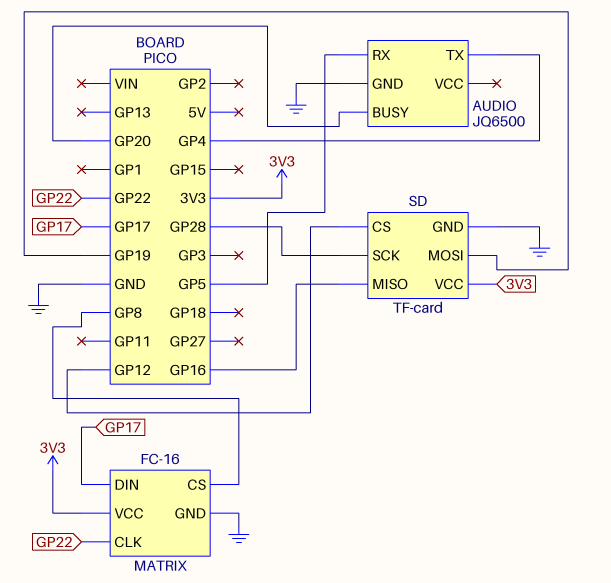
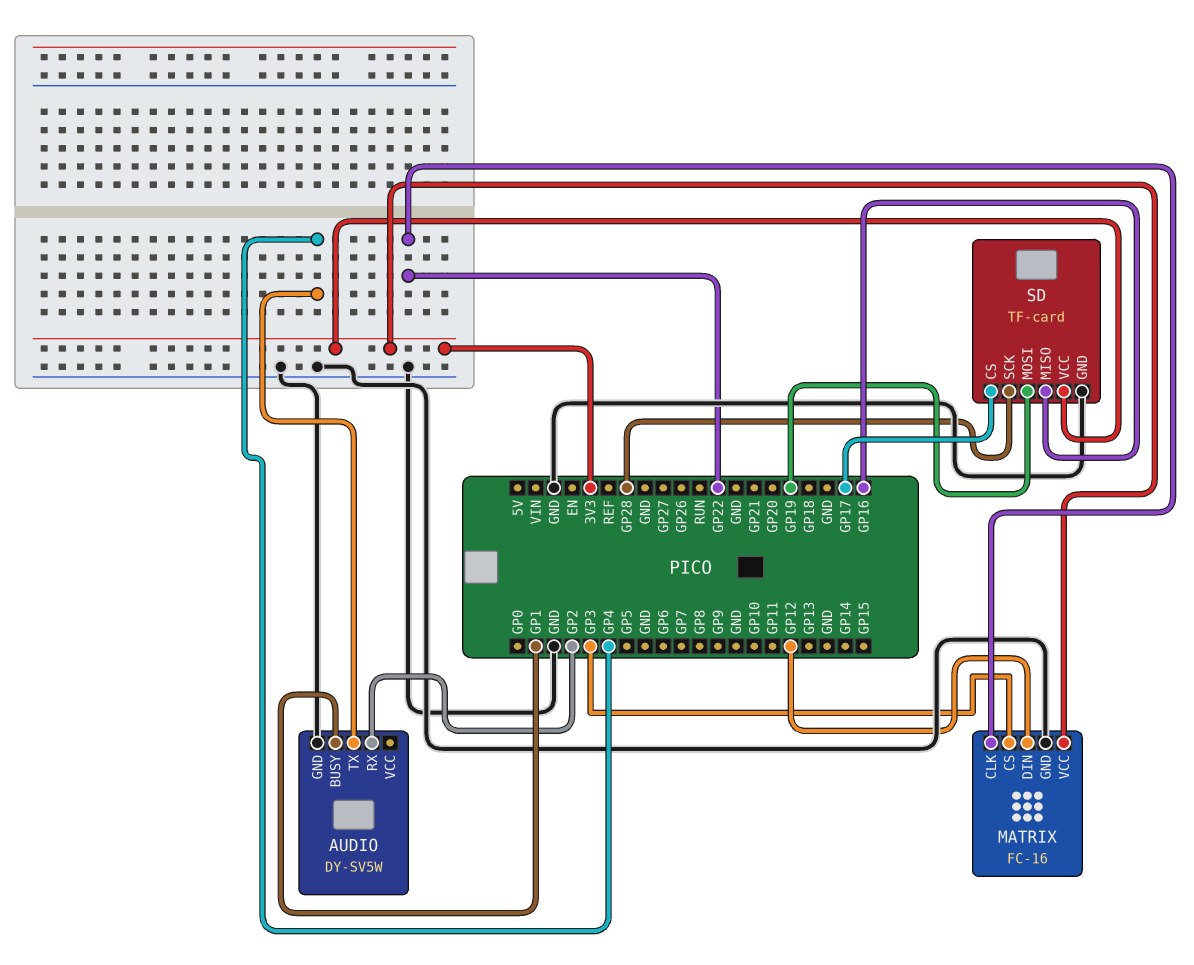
AUDIO: JQ6500 -> DY-SV5W
AUDIO pin BUSY: GP20 -> GP1
AUDIO pin RX: GP5 -> GP2
MATRIX pin CS: GP8 -> GP3
MATRIX pin DIN: GP17 -> GP12
SD pin CS: GP12 -> GP17

